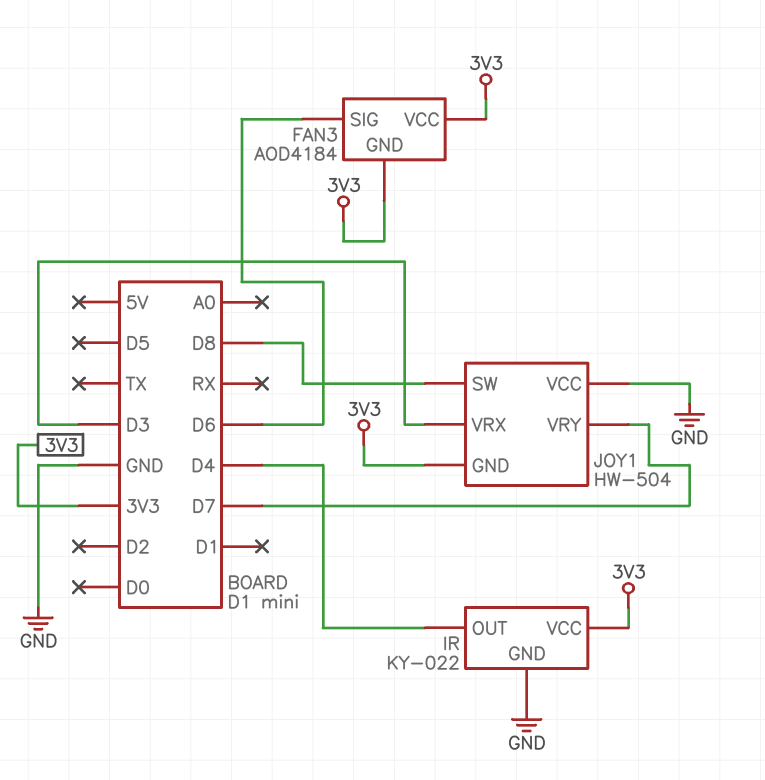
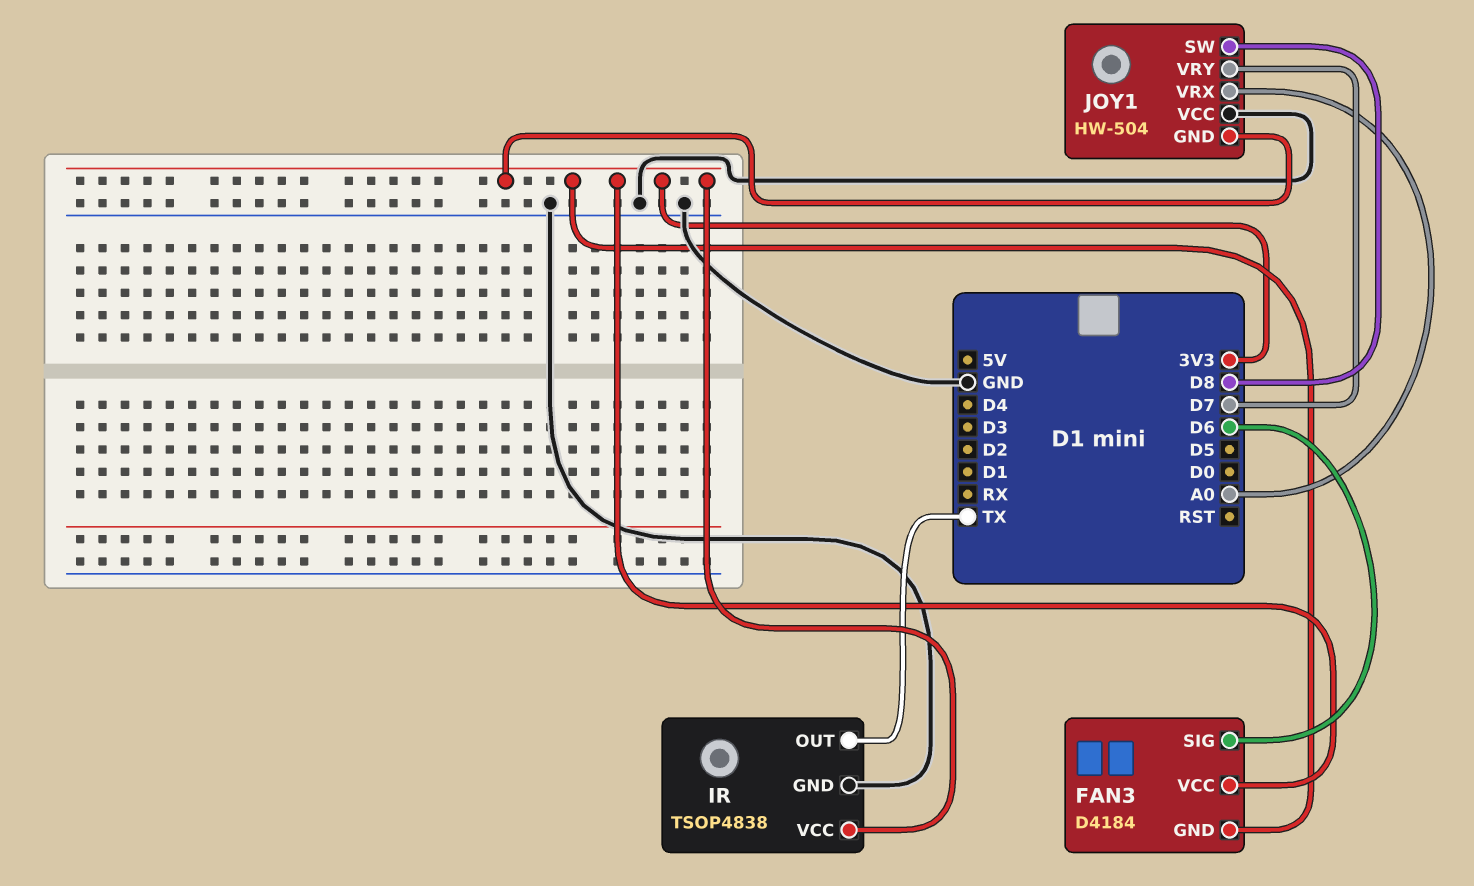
FAN3: AOD4184 -> D4184
IR: KY-022 -> TSOP4838
IR pin OUT: D4 -> TX
JOY1 pin VRX: D3 -> A0

